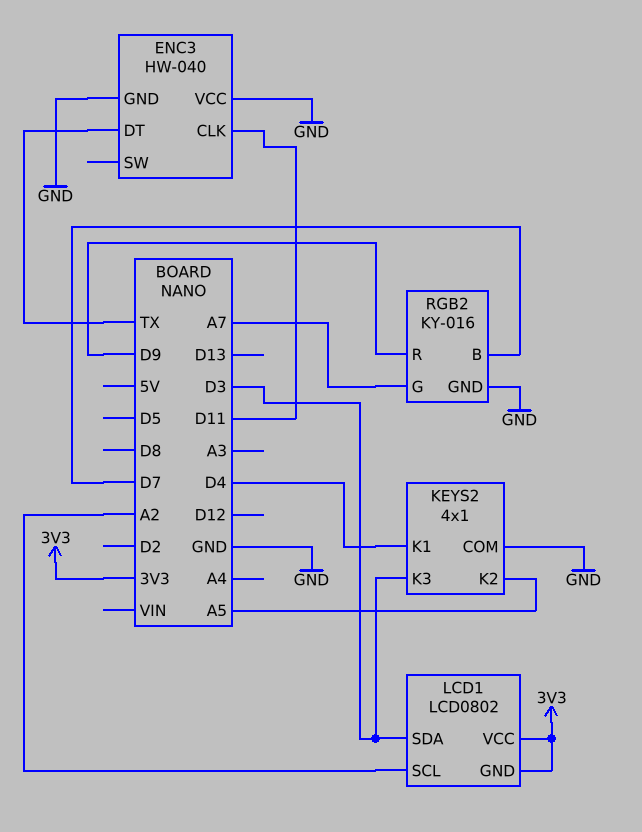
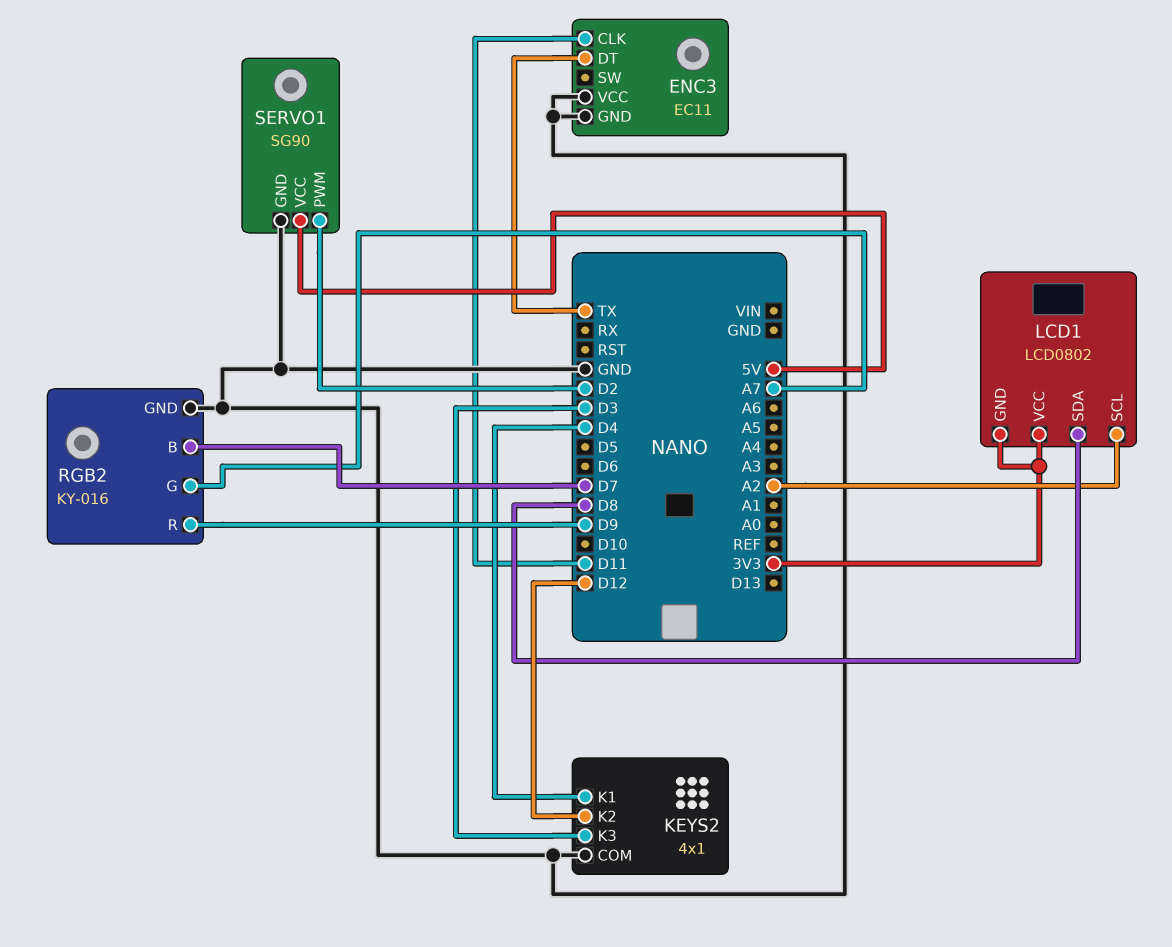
ENC3: HW-040 -> EC11
KEYS2 pin K2: A5 -> D12
LCD1 pin SDA: D3 -> D8
SERVO1: none -> SG90
SERVO1 pin GND: none -> GND
SERVO1 pin PWM: none -> D2
SERVO1 pin VCC: none -> 5V

